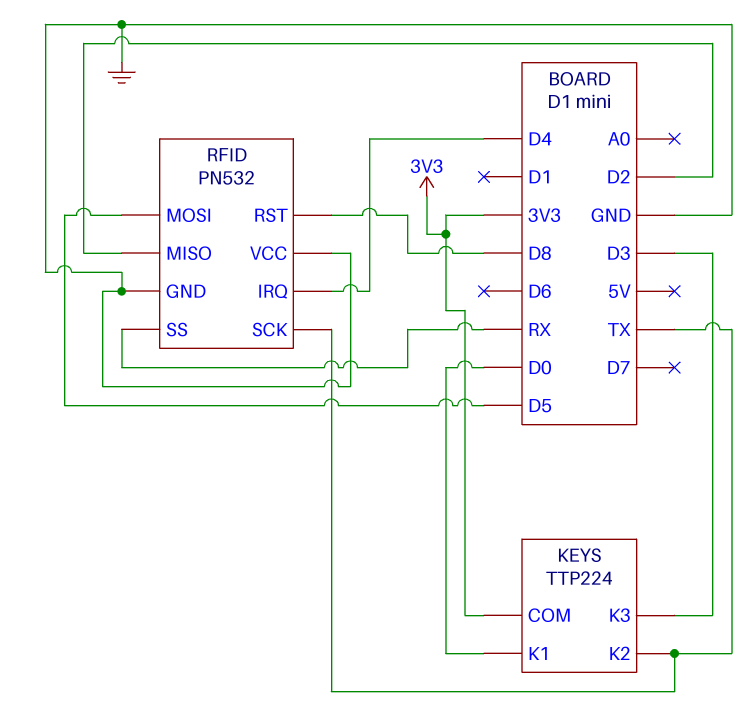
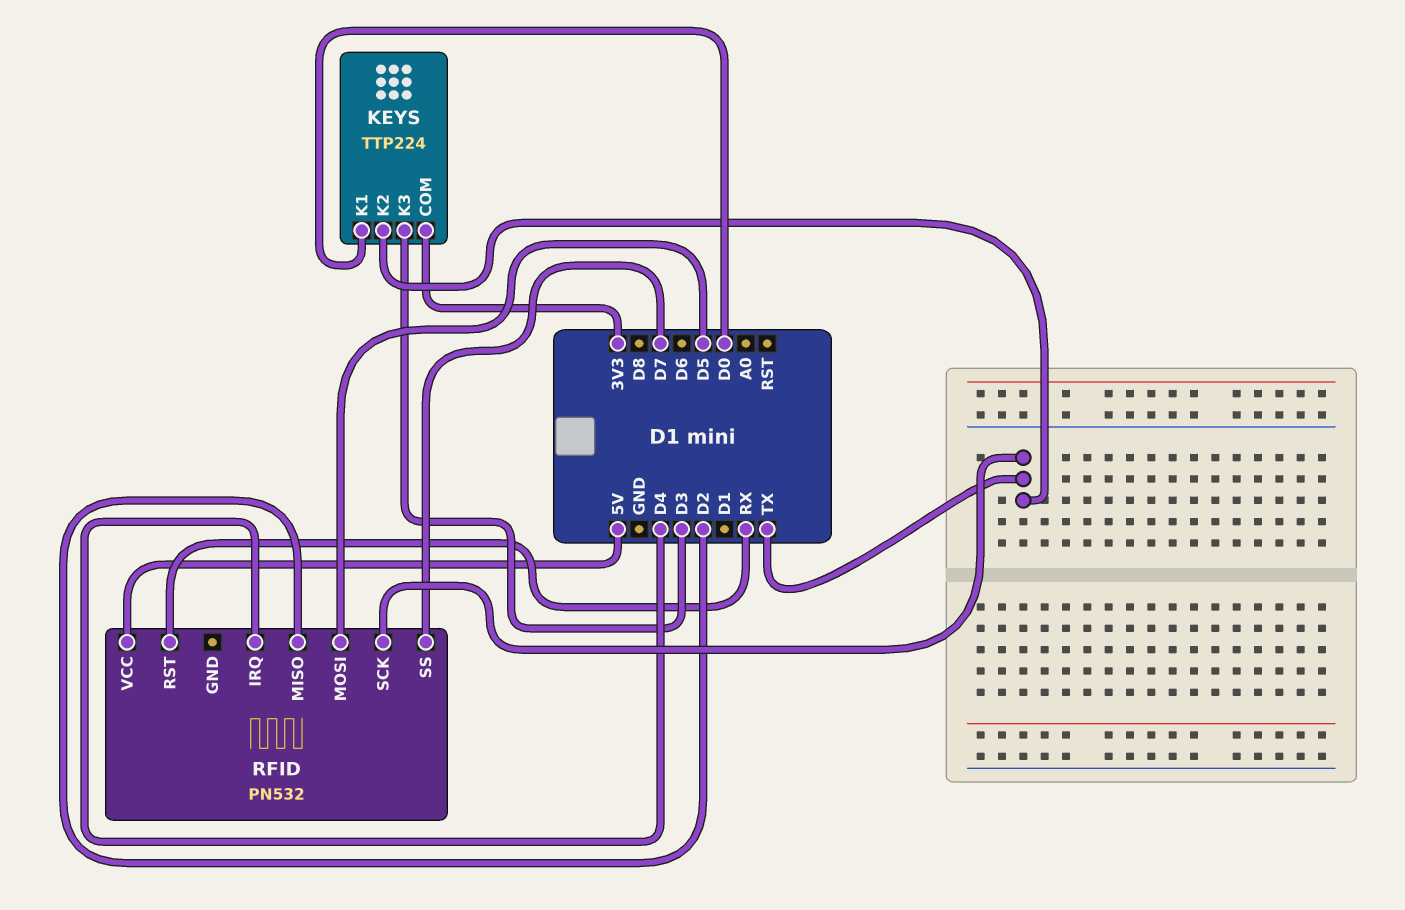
RFID pin GND: GND -> none
RFID pin RST: D8 -> RX
RFID pin SS: RX -> D7
RFID pin VCC: GND -> 5V

